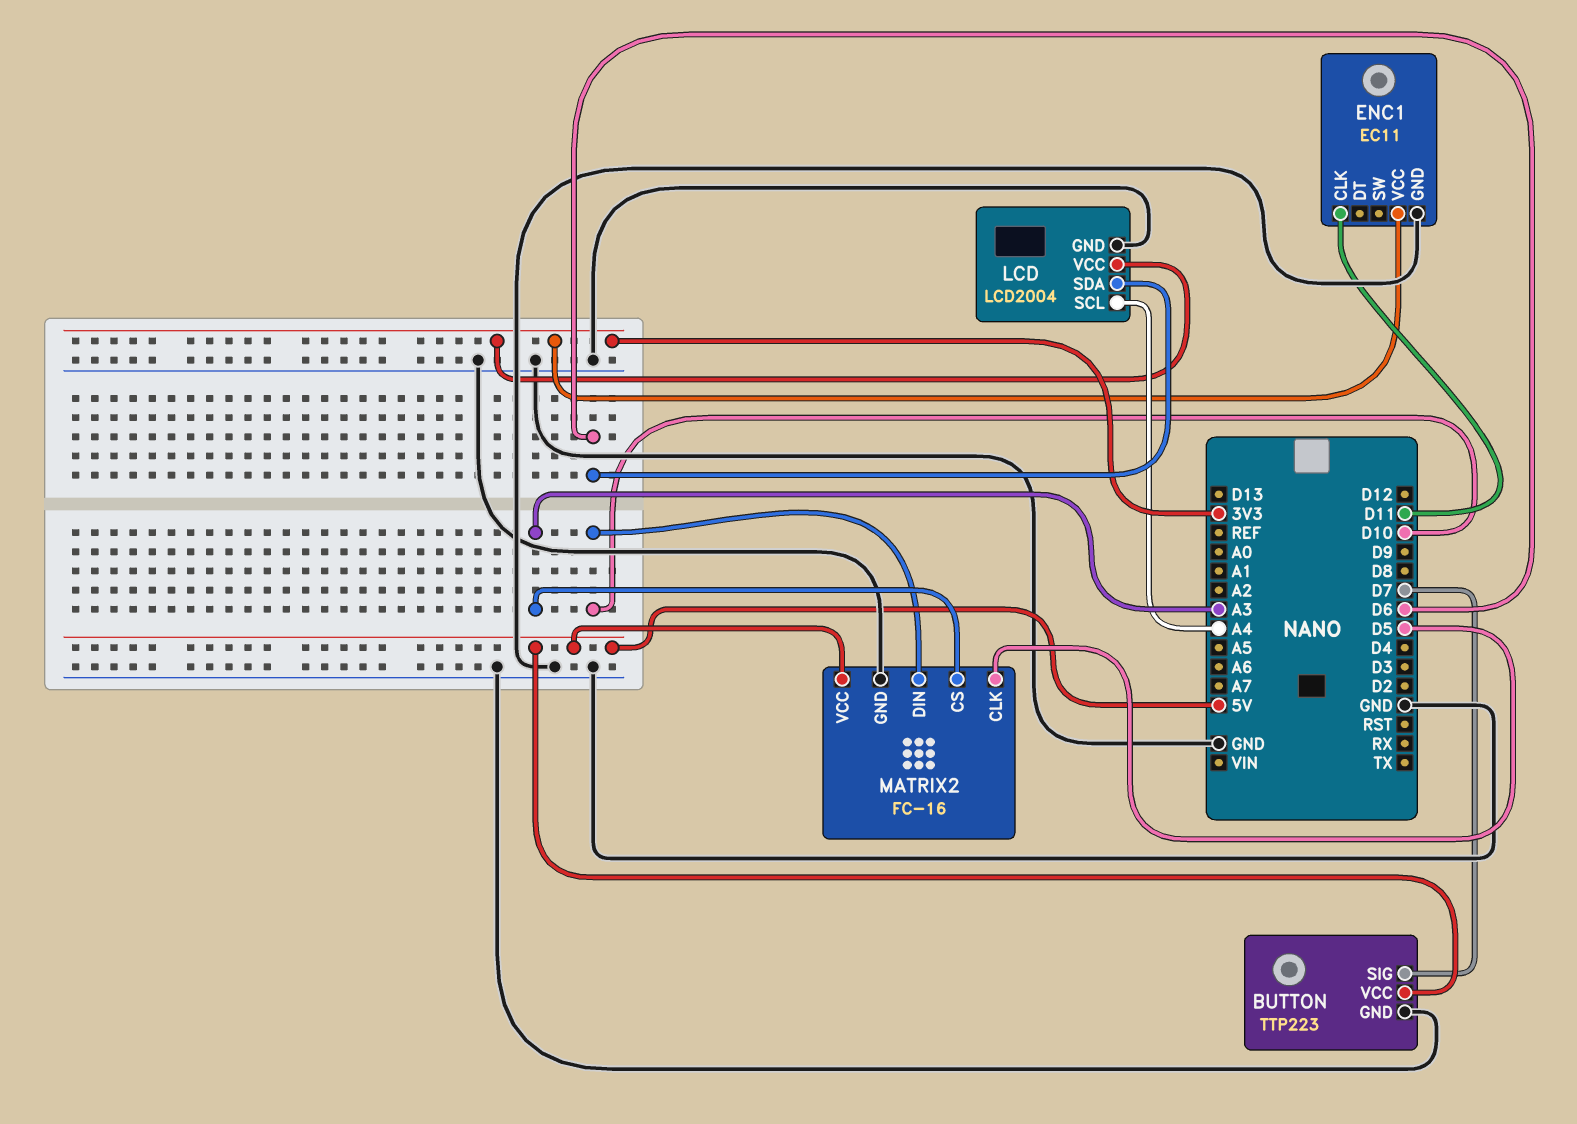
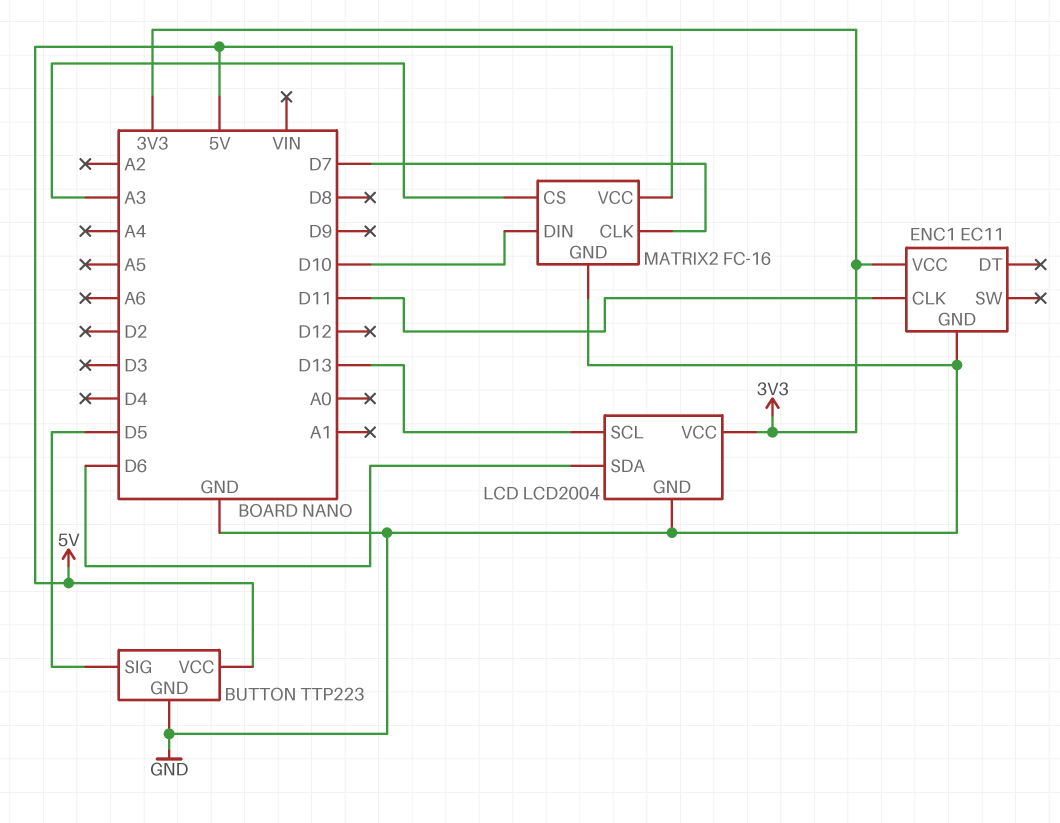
BUTTON pin SIG: D7 -> D5
LCD pin SCL: A4 -> D13
MATRIX2 pin CLK: D5 -> D7

